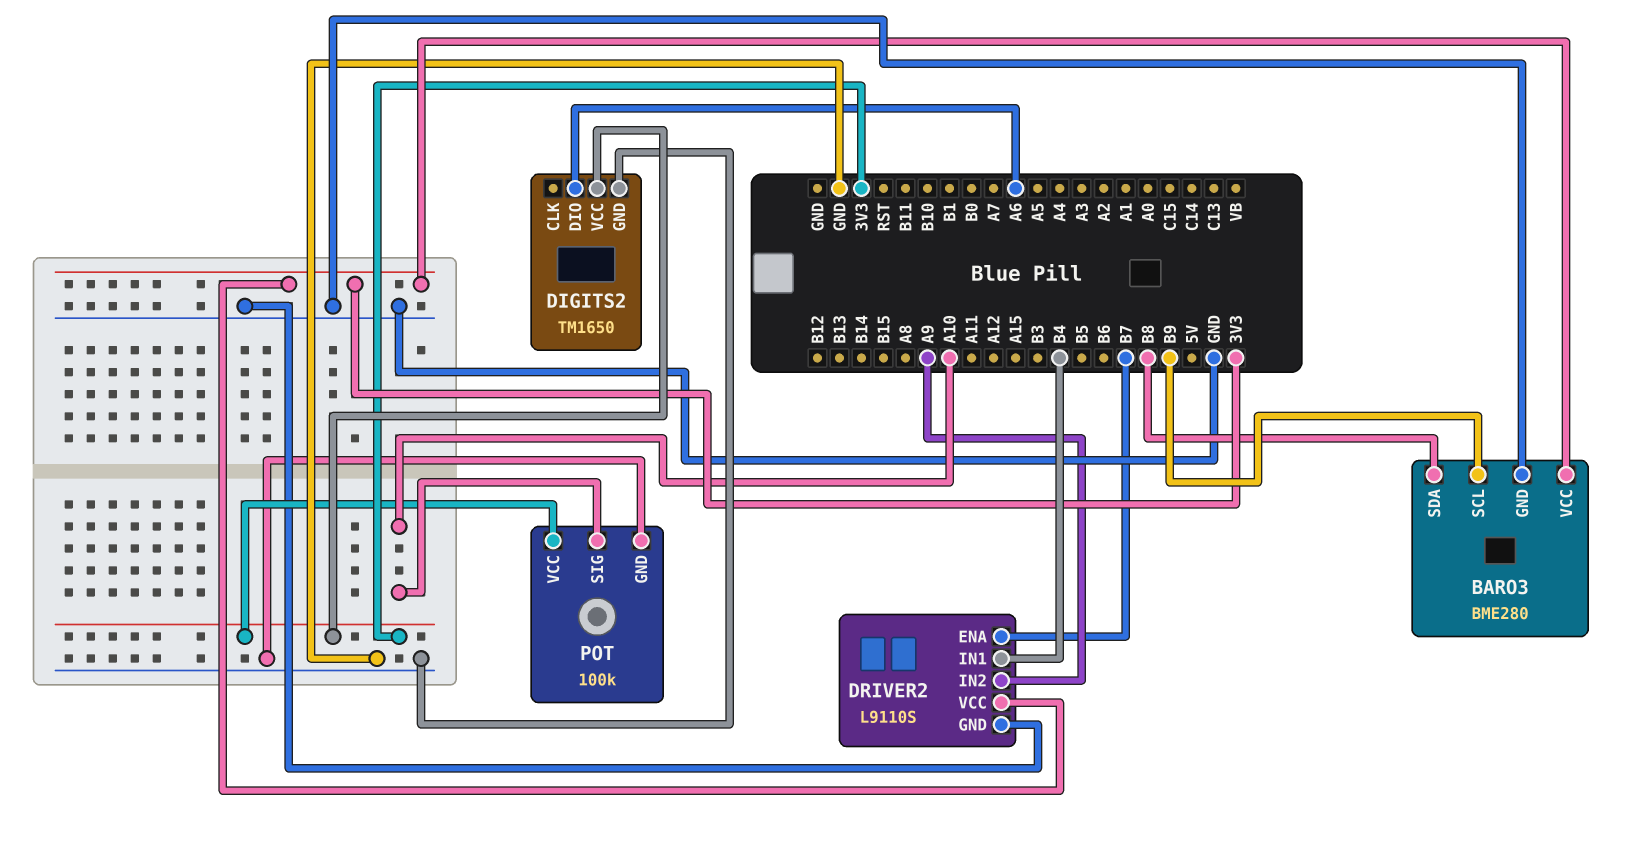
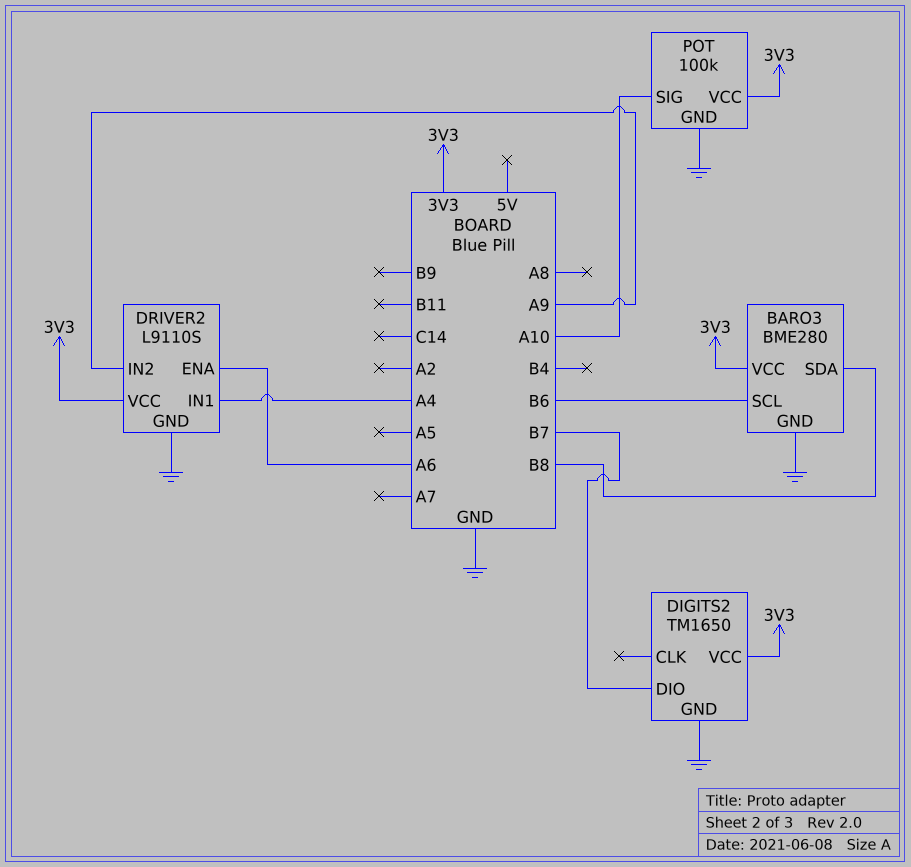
BARO3 pin SCL: B9 -> B6
DIGITS2 pin DIO: A6 -> B7
DRIVER2 pin ENA: B7 -> A6
DRIVER2 pin IN1: B4 -> A4

